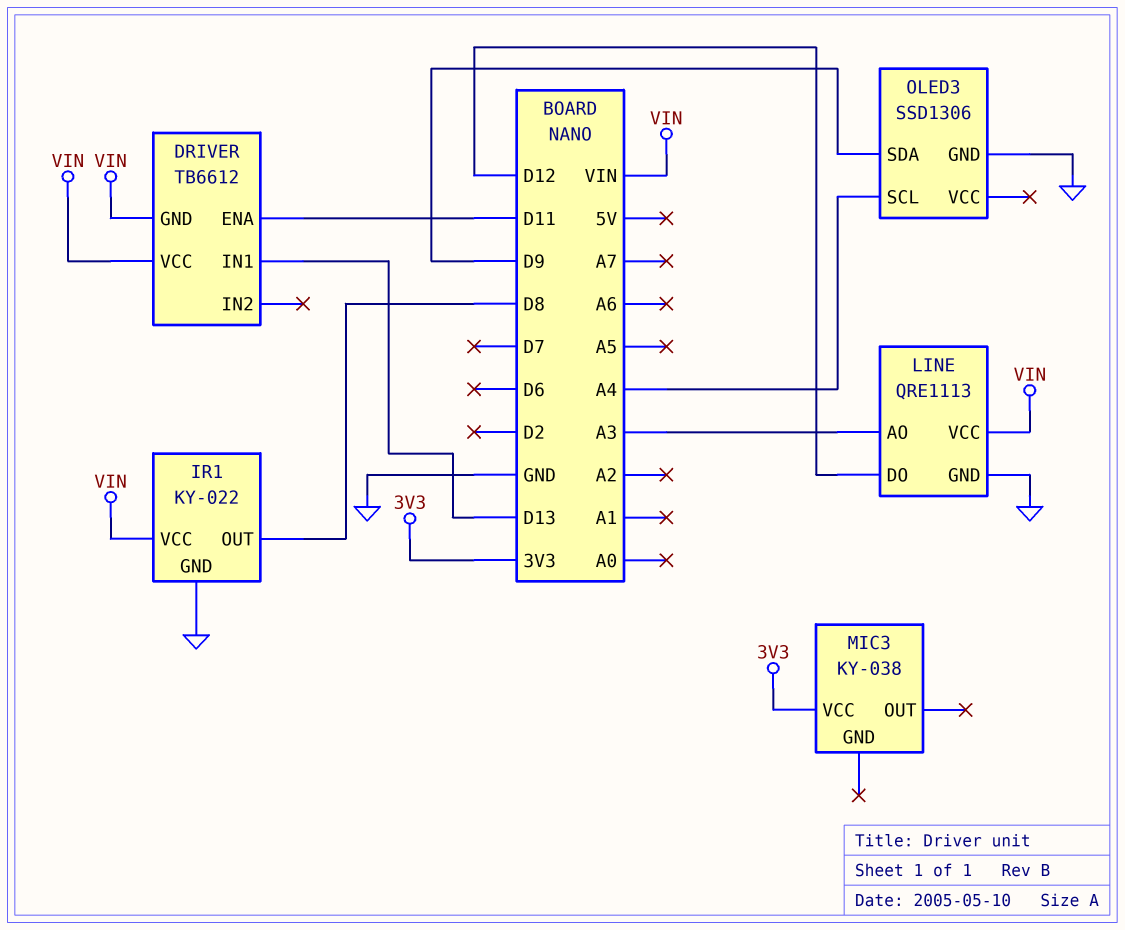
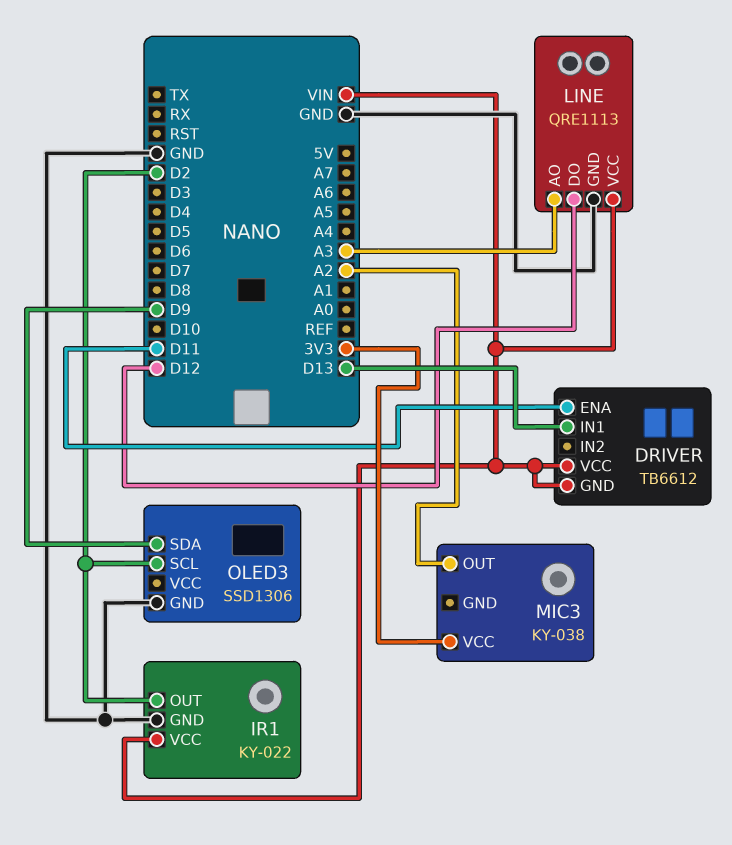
IR1 pin OUT: D8 -> D2
MIC3 pin OUT: none -> A2
OLED3 pin SCL: A4 -> D2

